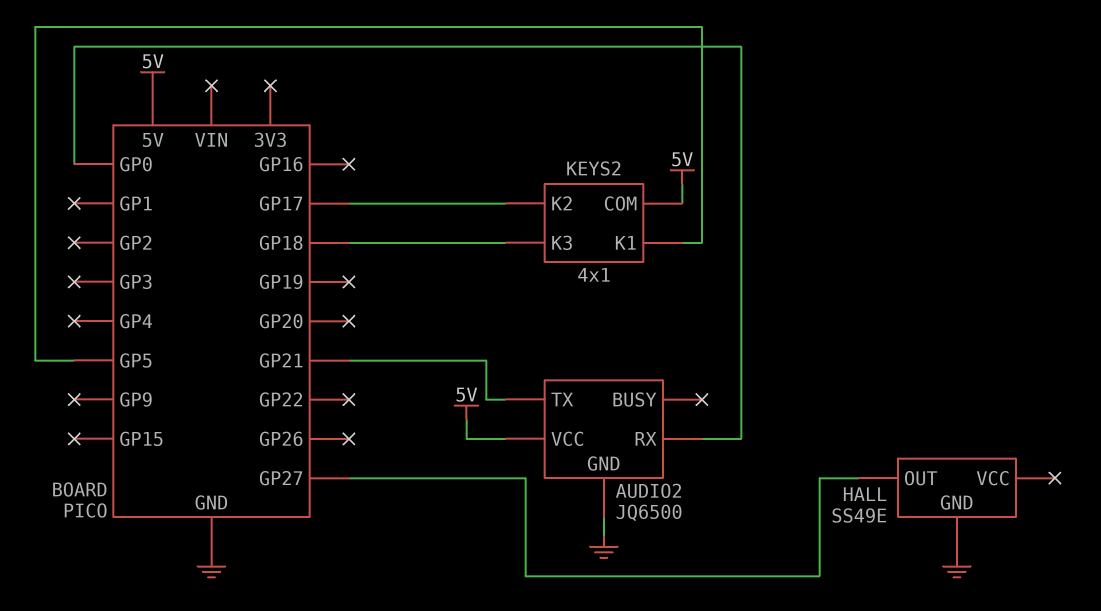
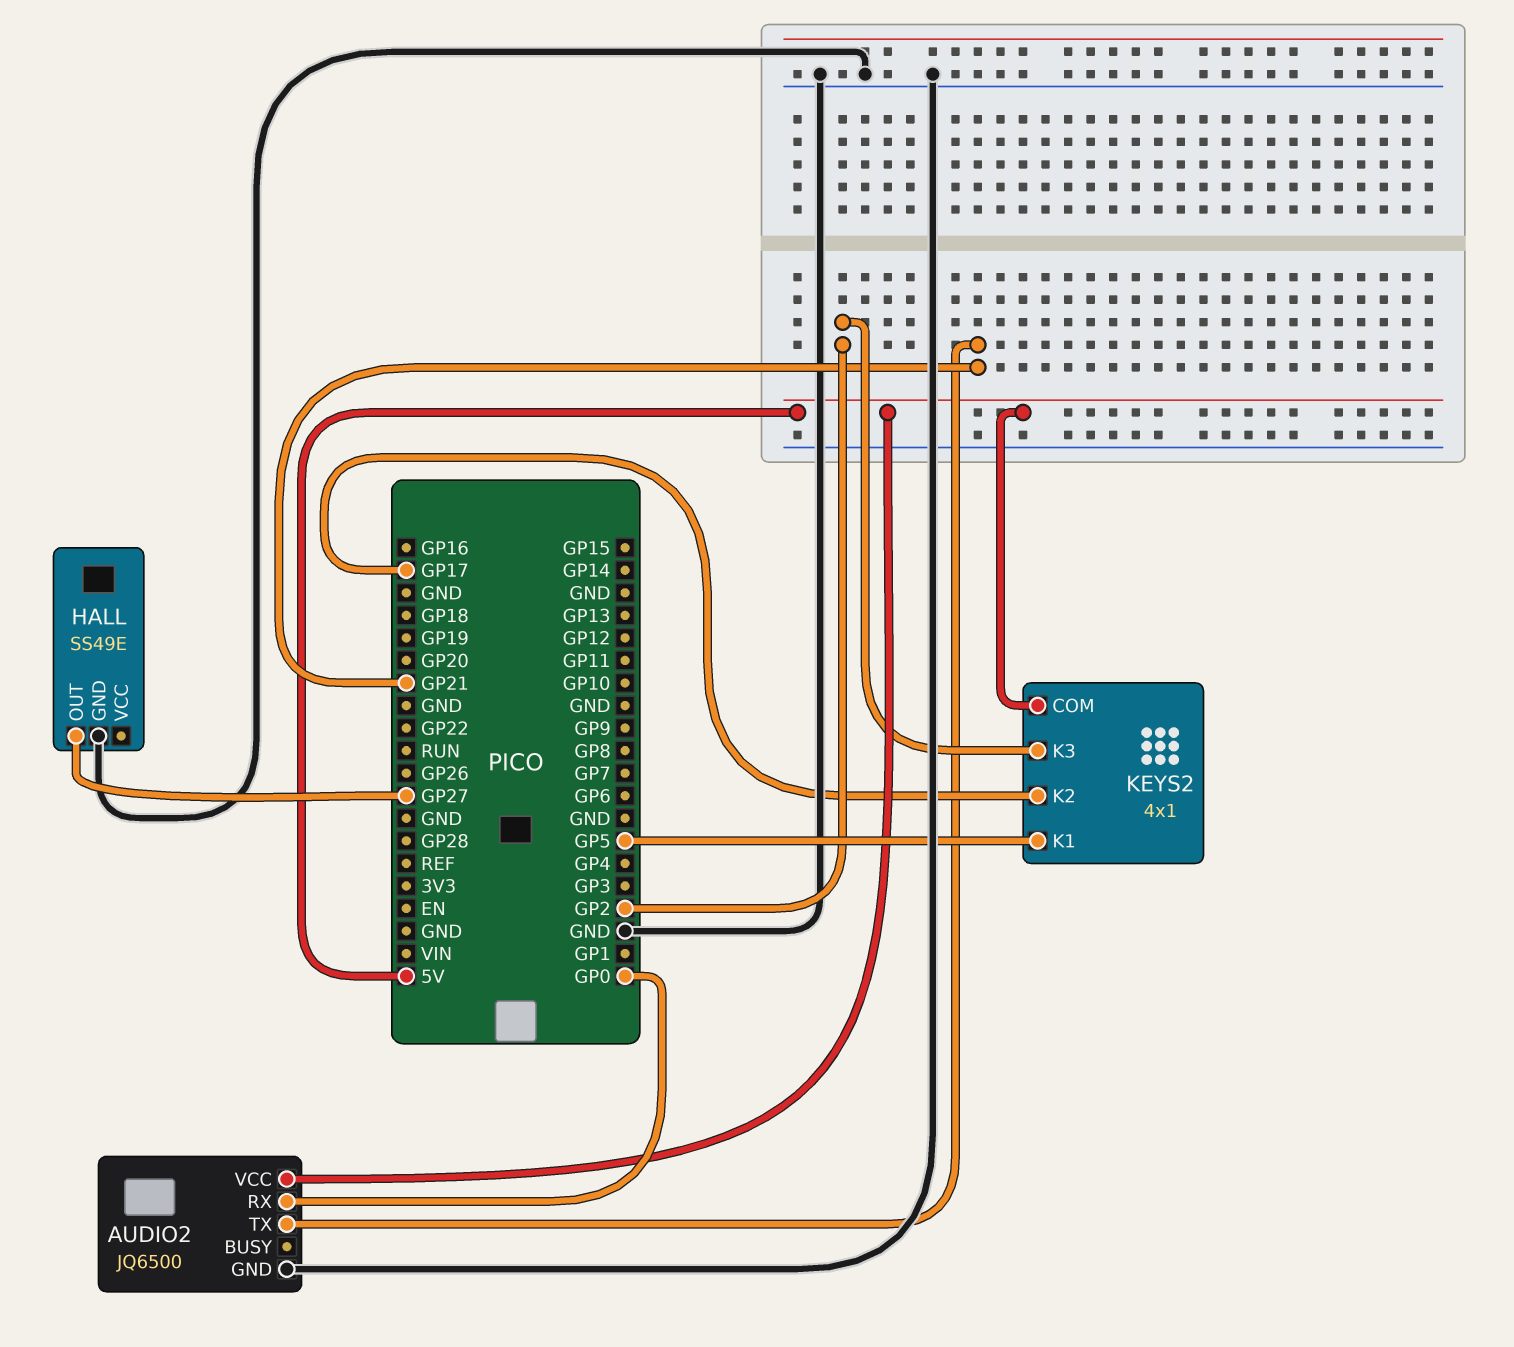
KEYS2 pin K3: GP18 -> GP2

